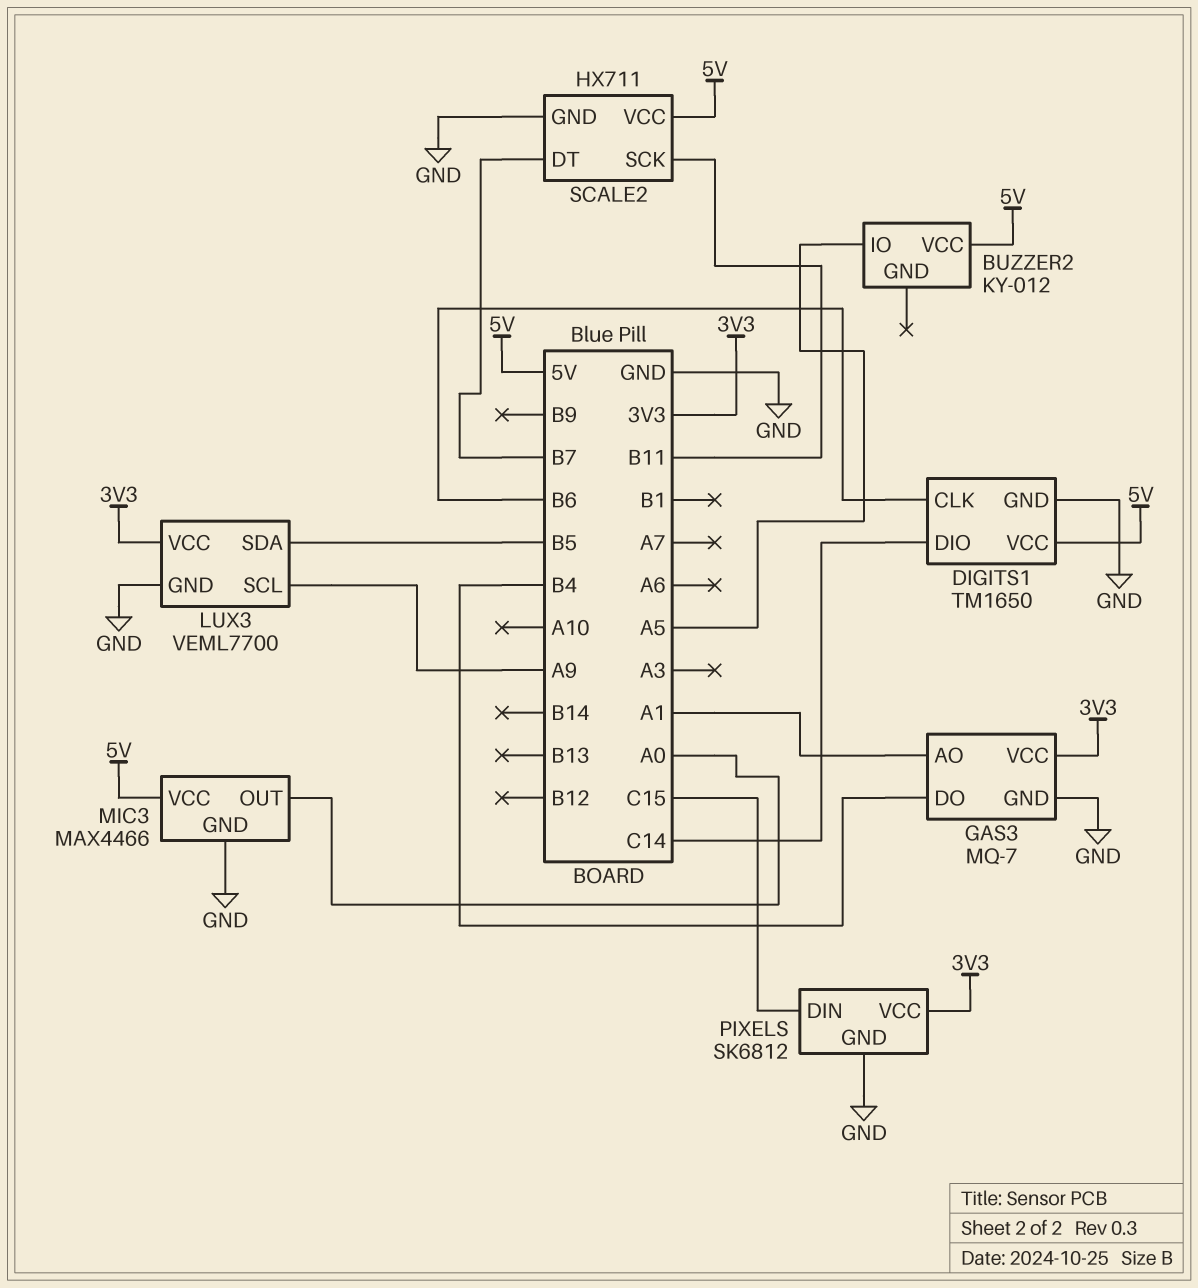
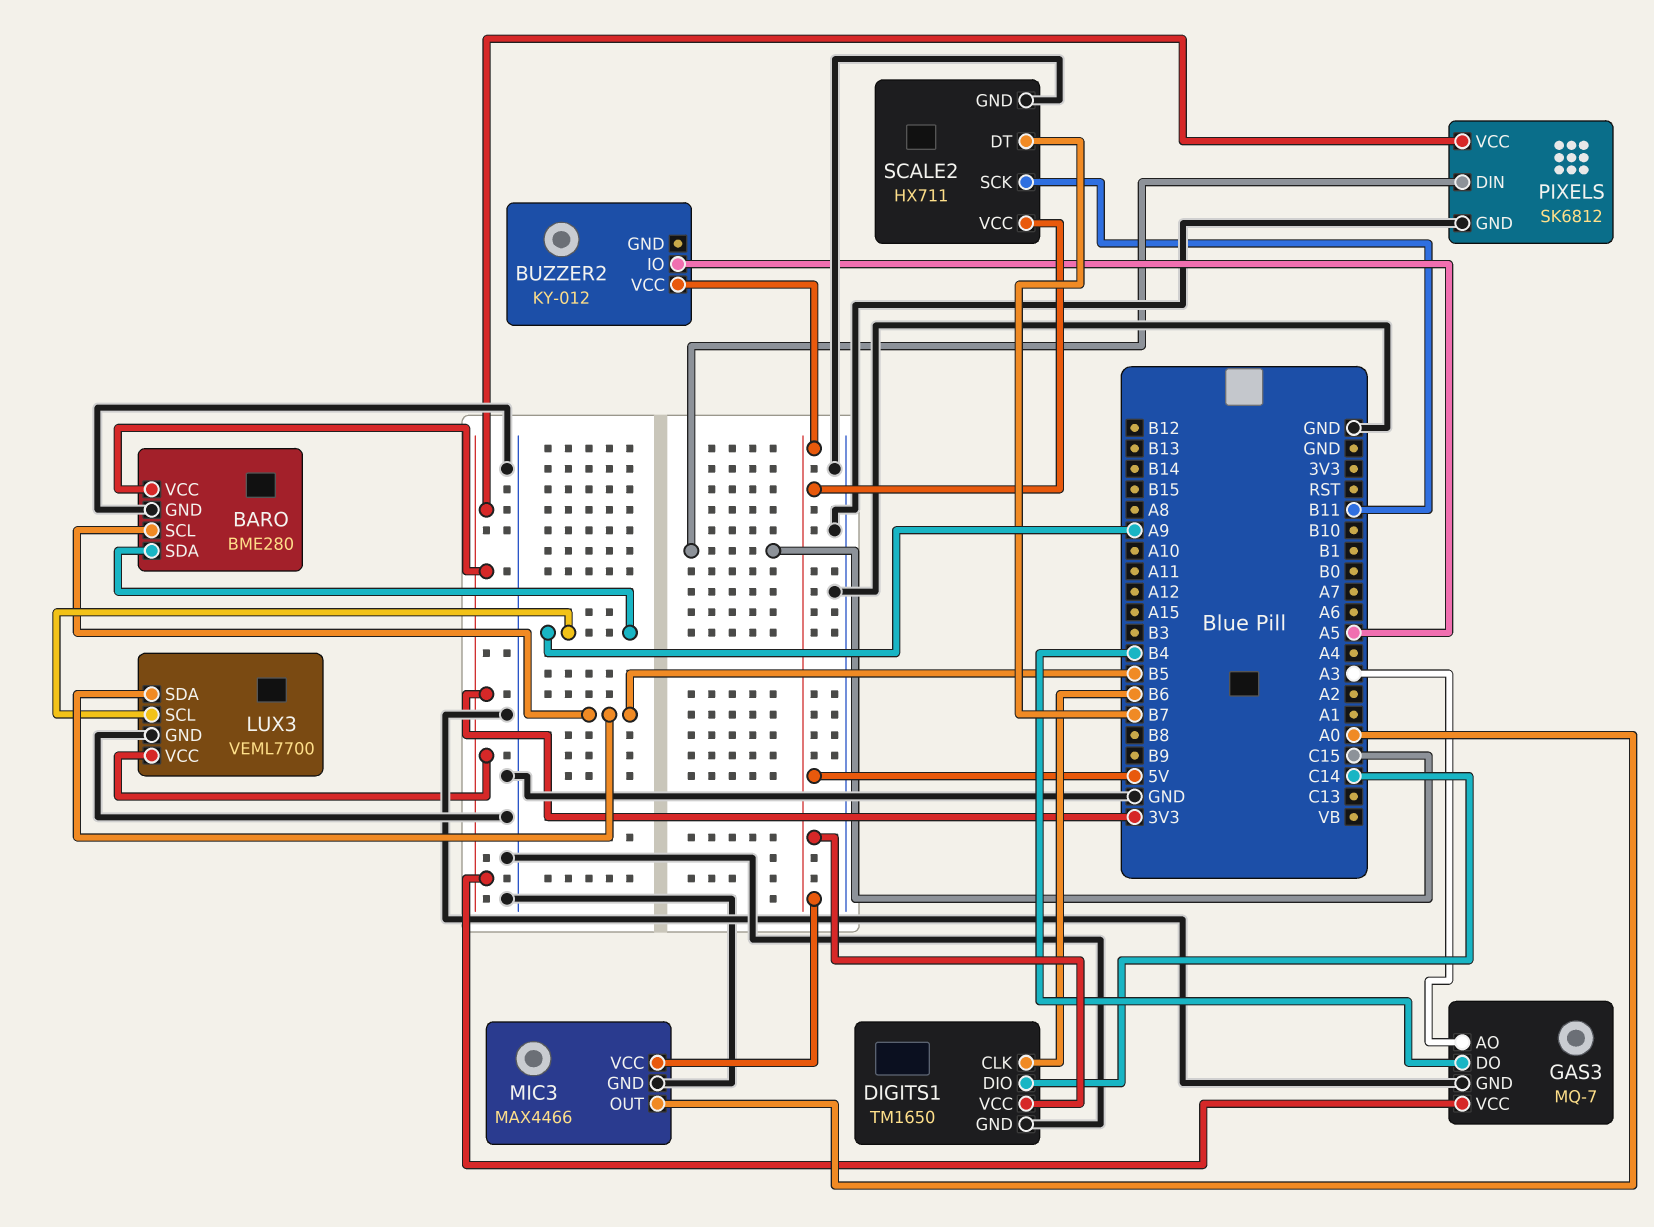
BARO: none -> BME280
BARO pin GND: none -> GND
BARO pin SCL: none -> B5
BARO pin SDA: none -> A9
BARO pin VCC: none -> 3V3
GAS3 pin AO: A1 -> A3

